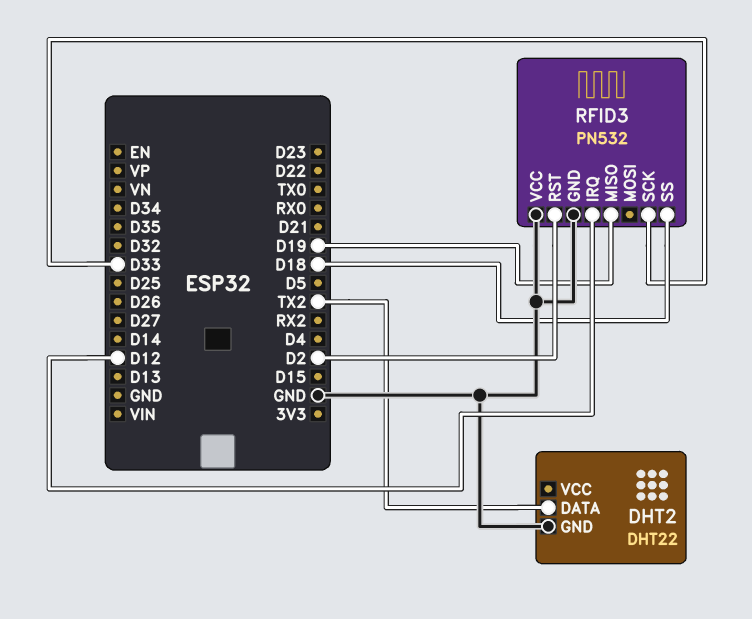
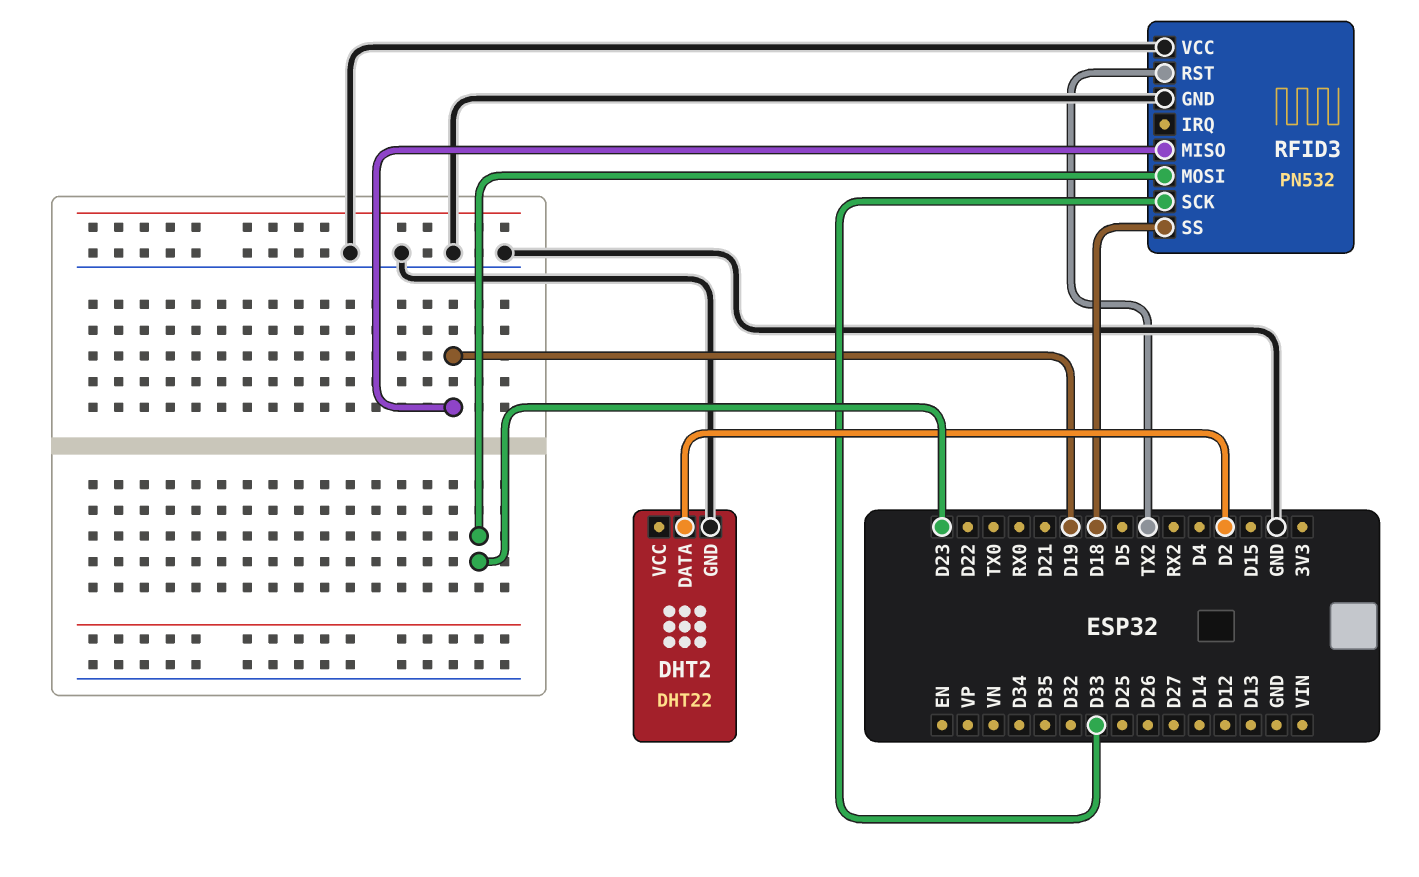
DHT2 pin DATA: TX2 -> D2
RFID3 pin IRQ: D12 -> none
RFID3 pin MOSI: none -> D23
RFID3 pin RST: D2 -> TX2

